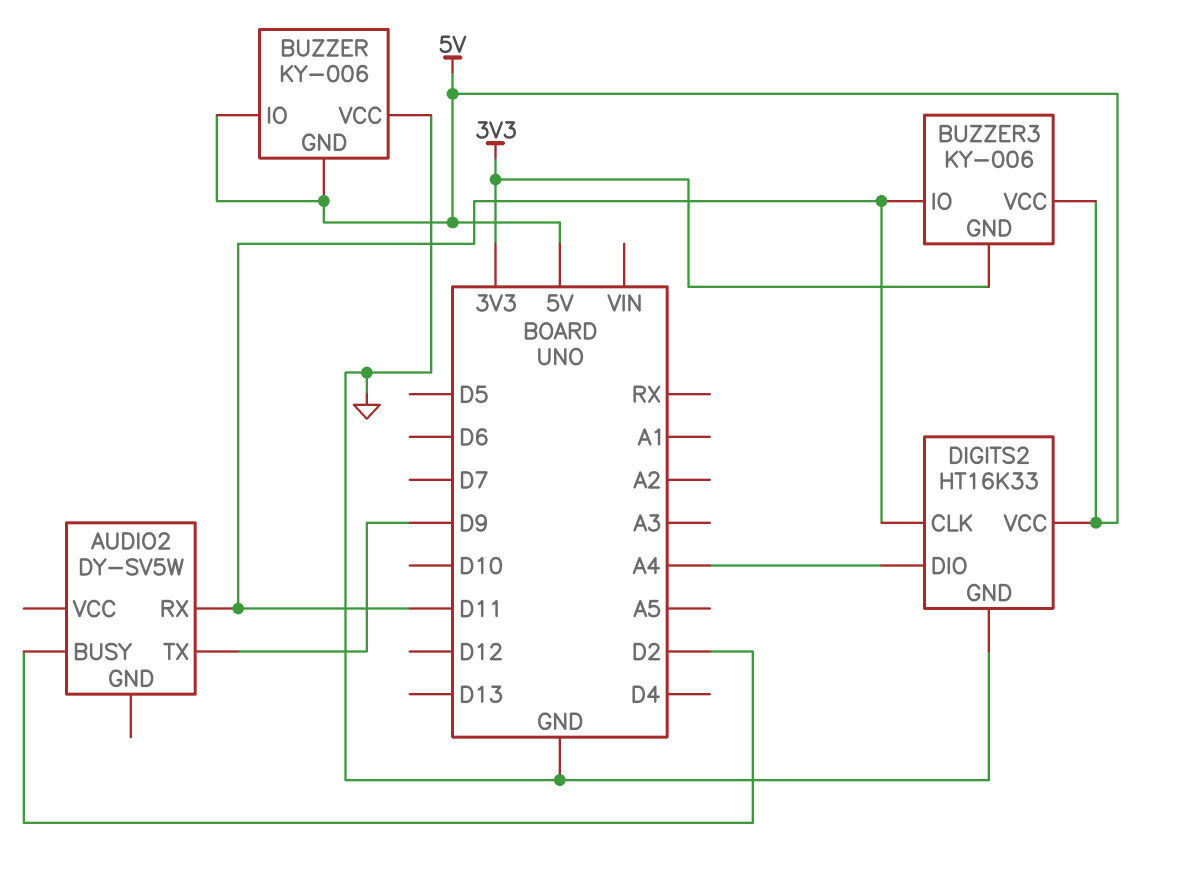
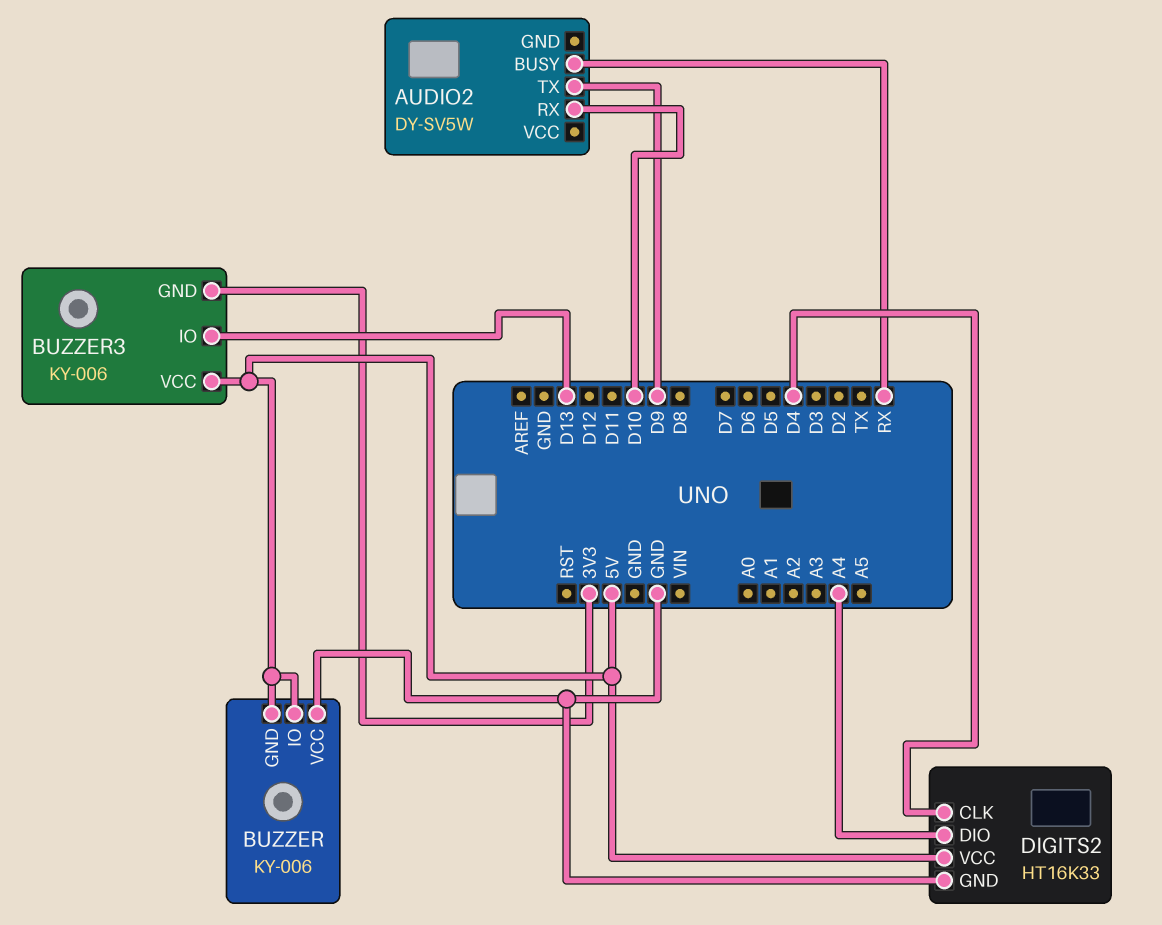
AUDIO2 pin BUSY: D2 -> RX
AUDIO2 pin RX: D11 -> D10
BUZZER3 pin IO: D11 -> D13
DIGITS2 pin CLK: D11 -> D4

